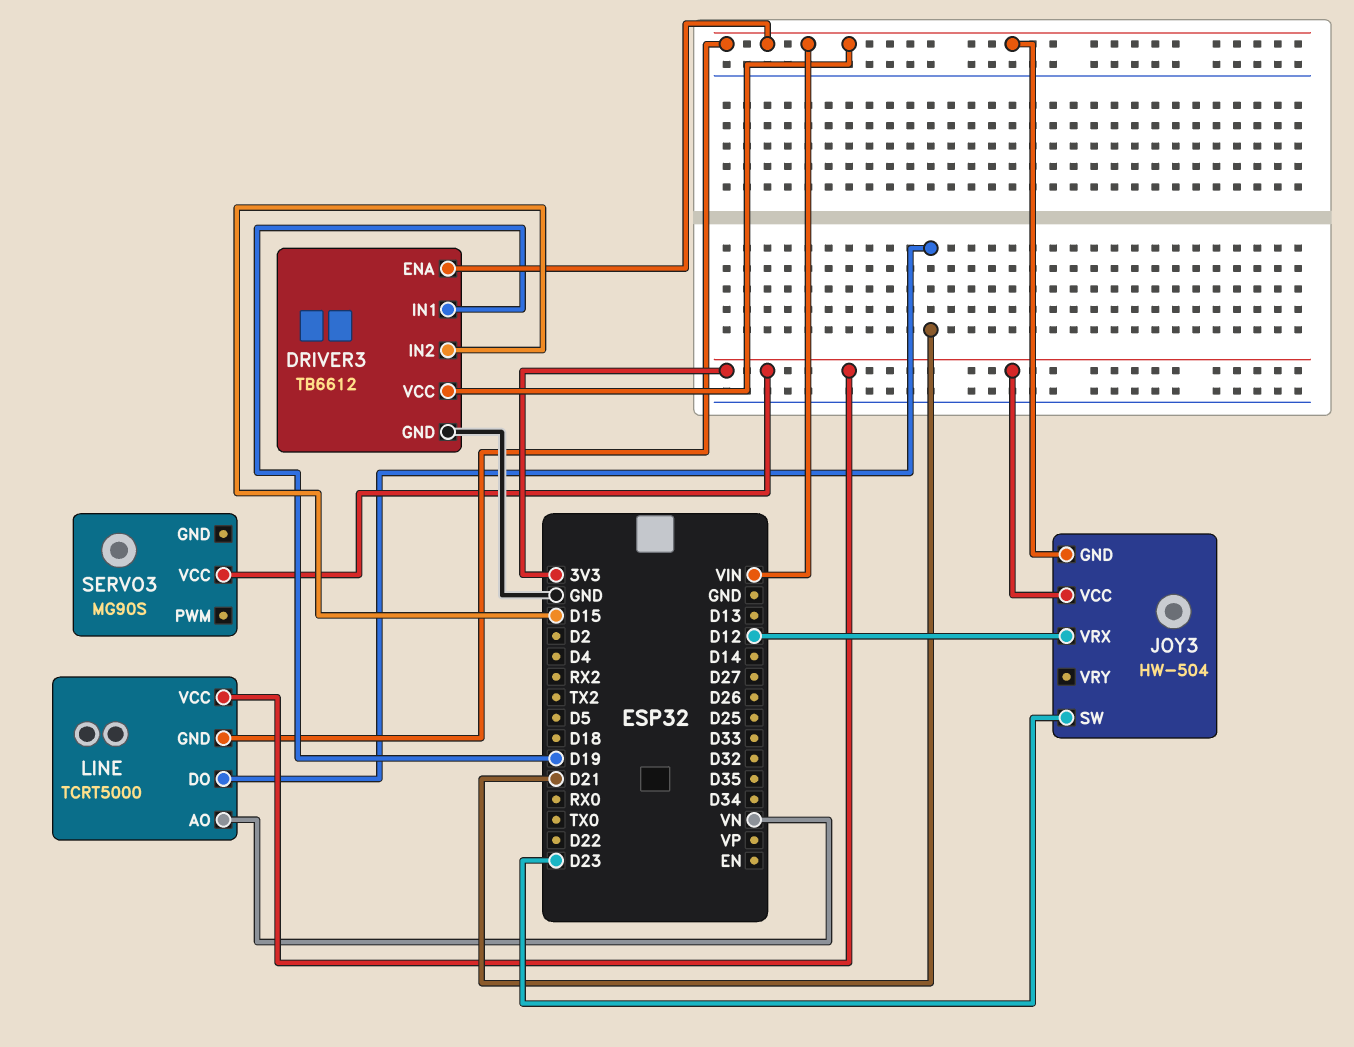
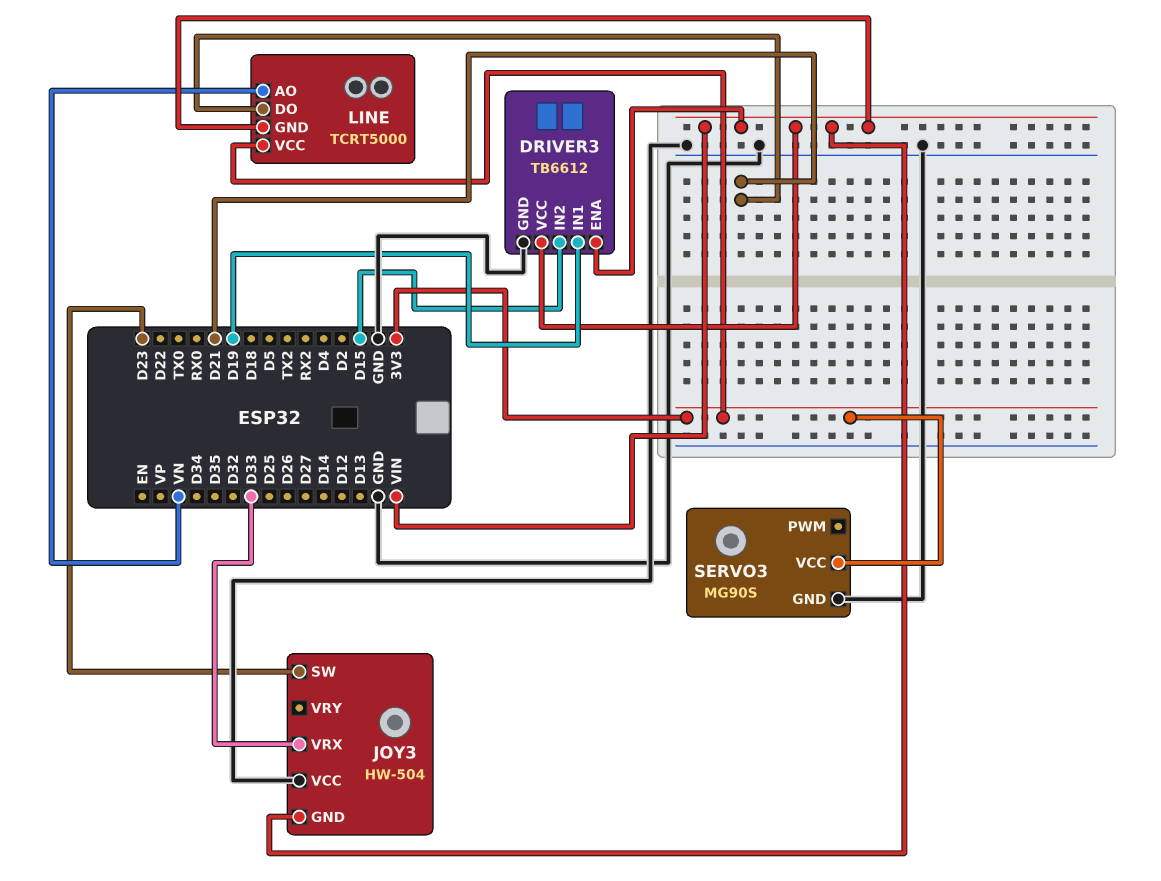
JOY3 pin VCC: 3V3 -> GND
JOY3 pin VRX: D12 -> D33
SERVO3 pin GND: none -> GND

